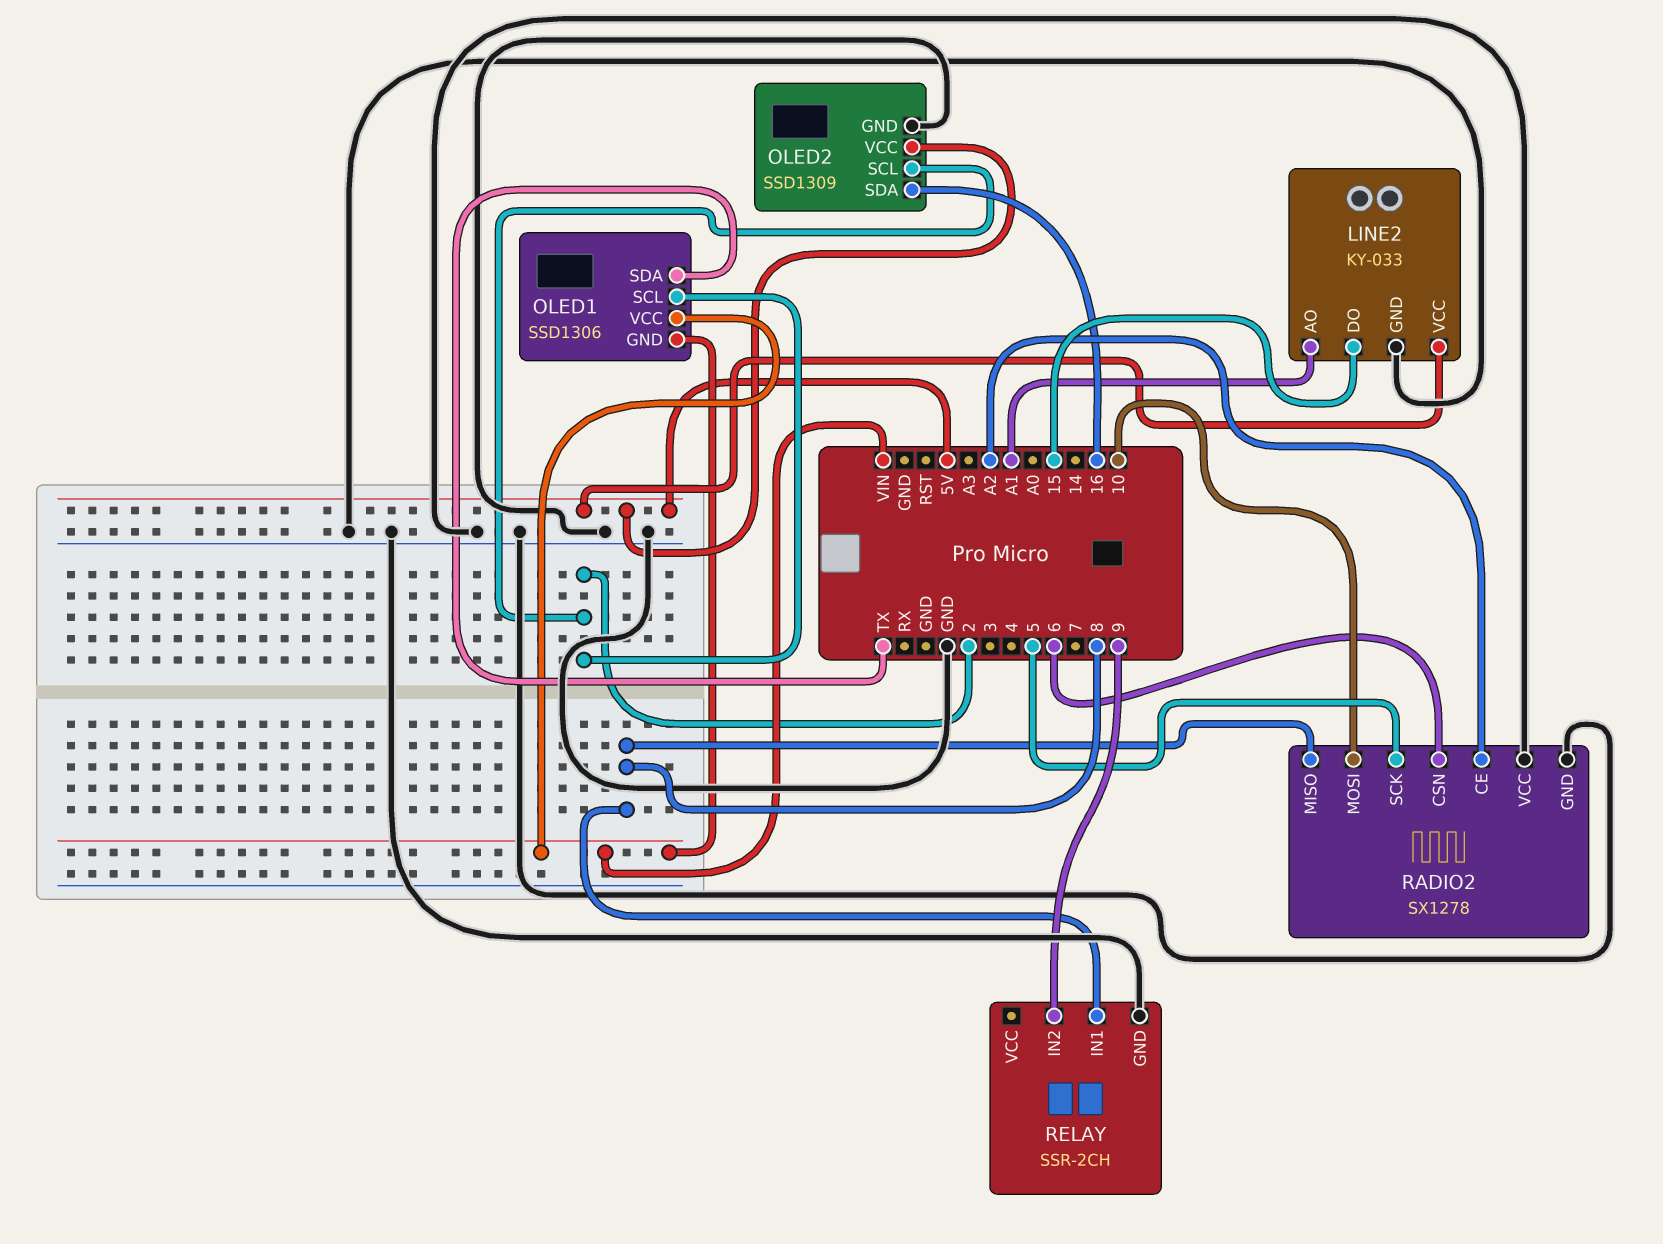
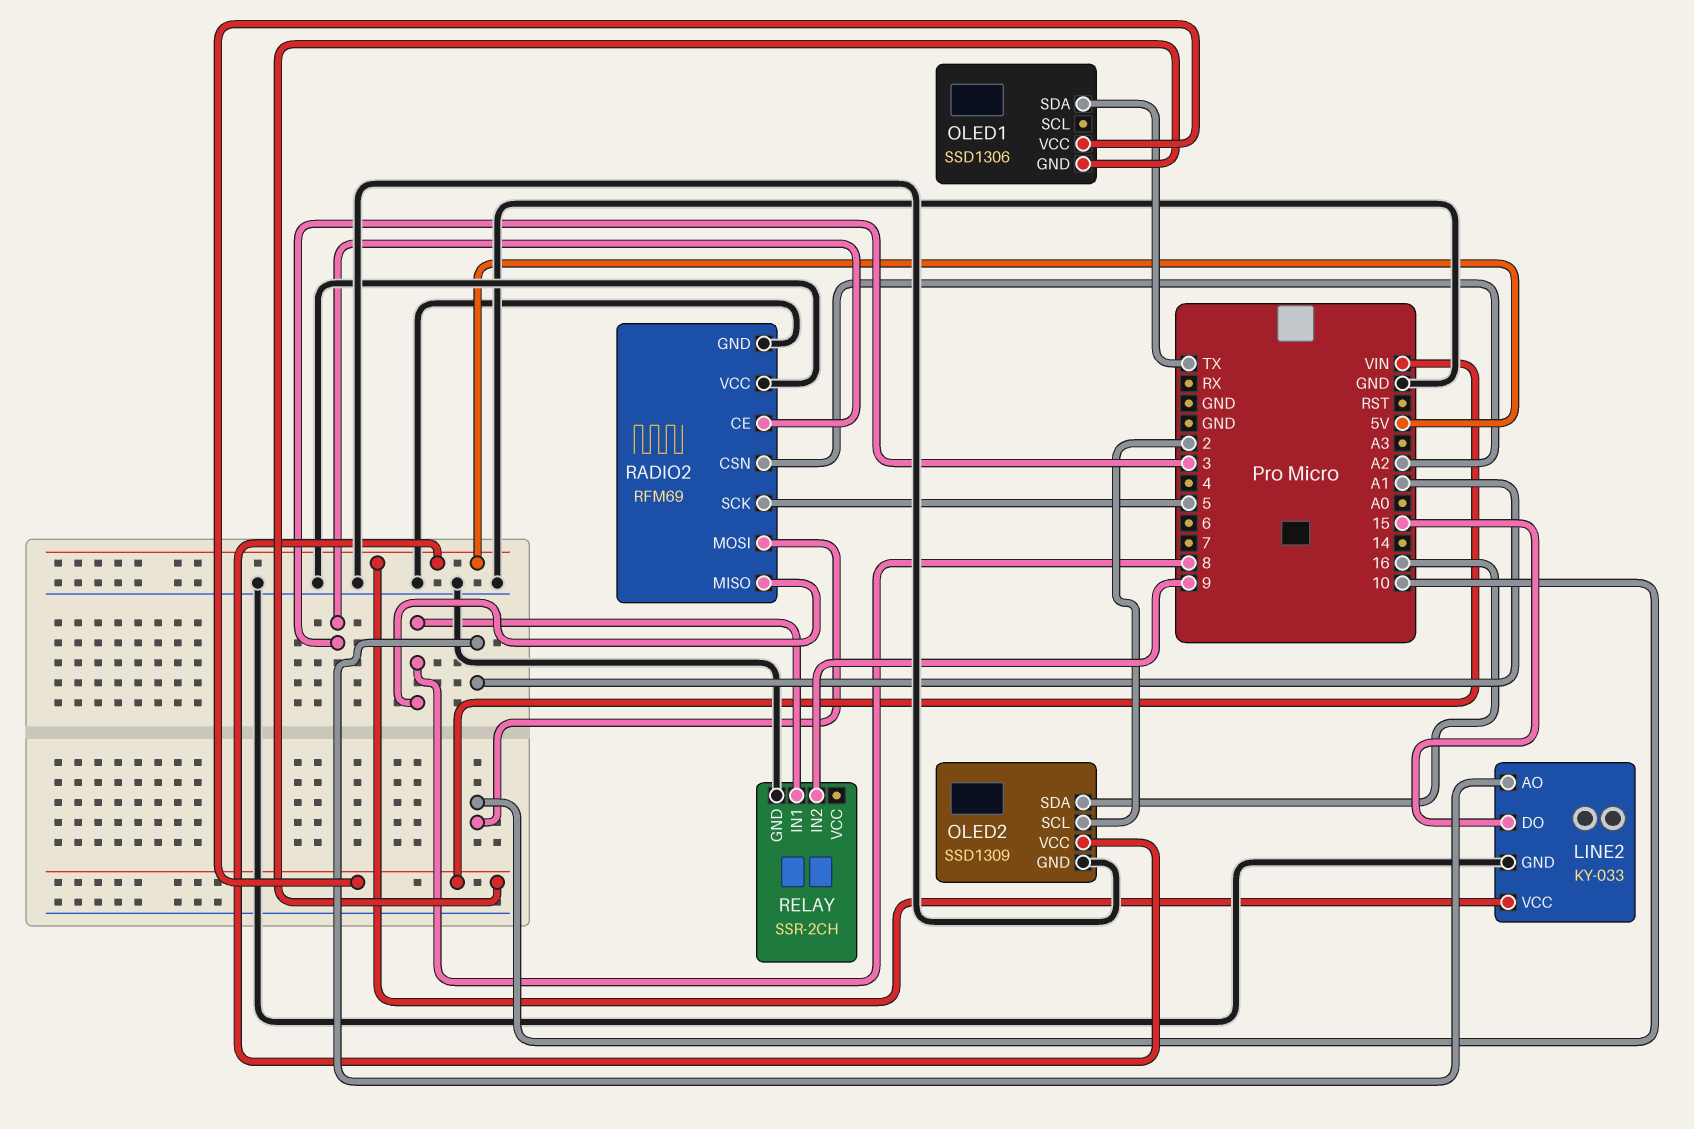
OLED1 pin SCL: 2 -> none
RADIO2: SX1278 -> RFM69
RADIO2 pin CE: A2 -> 3
RADIO2 pin CSN: 6 -> A2

